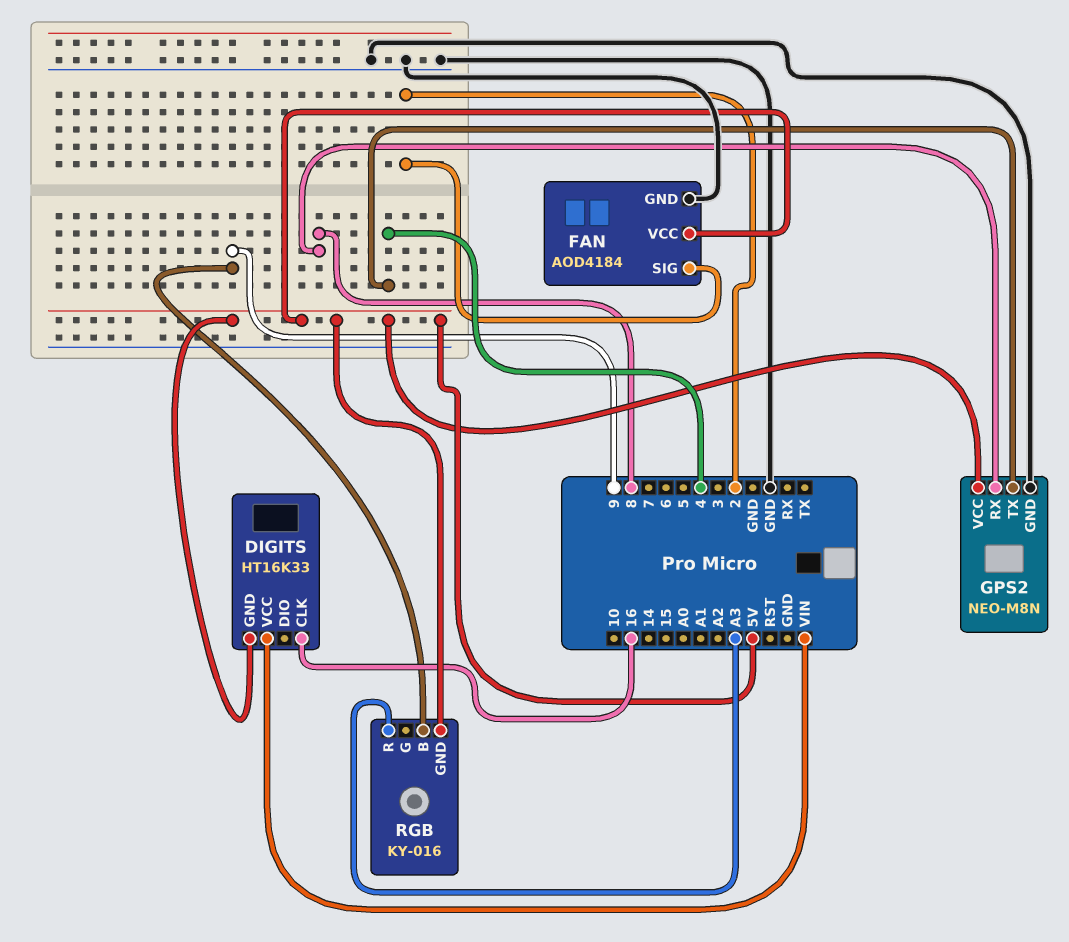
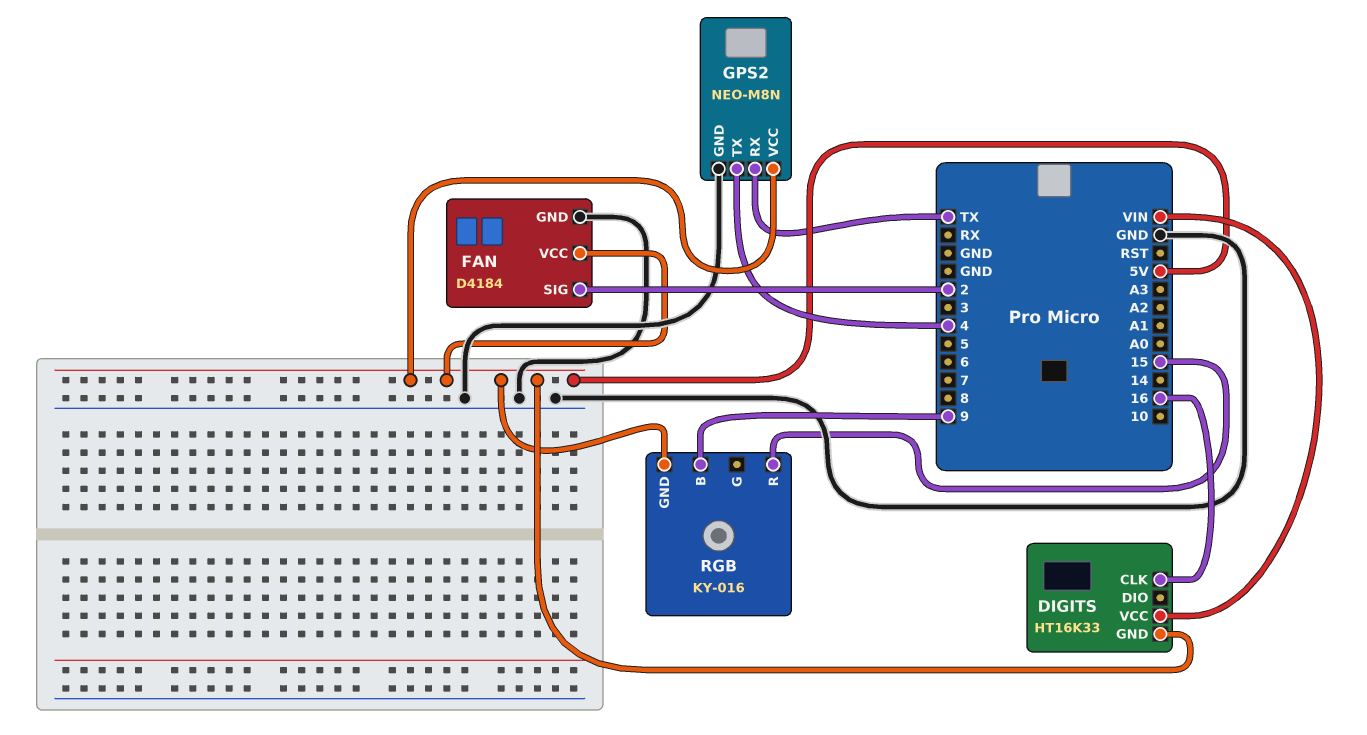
FAN: AOD4184 -> D4184
GPS2 pin RX: 8 -> TX
RGB pin R: A3 -> 15

